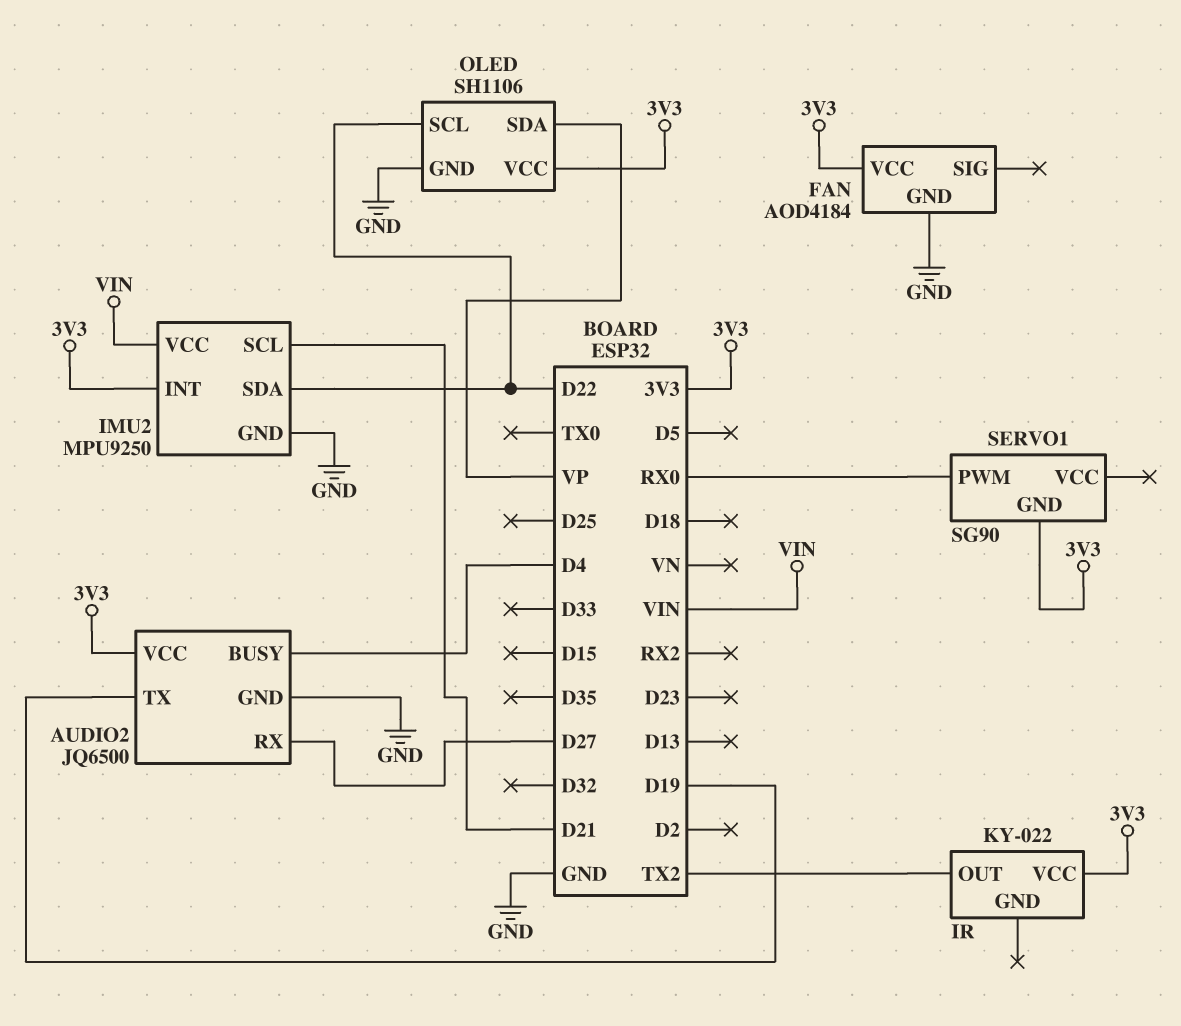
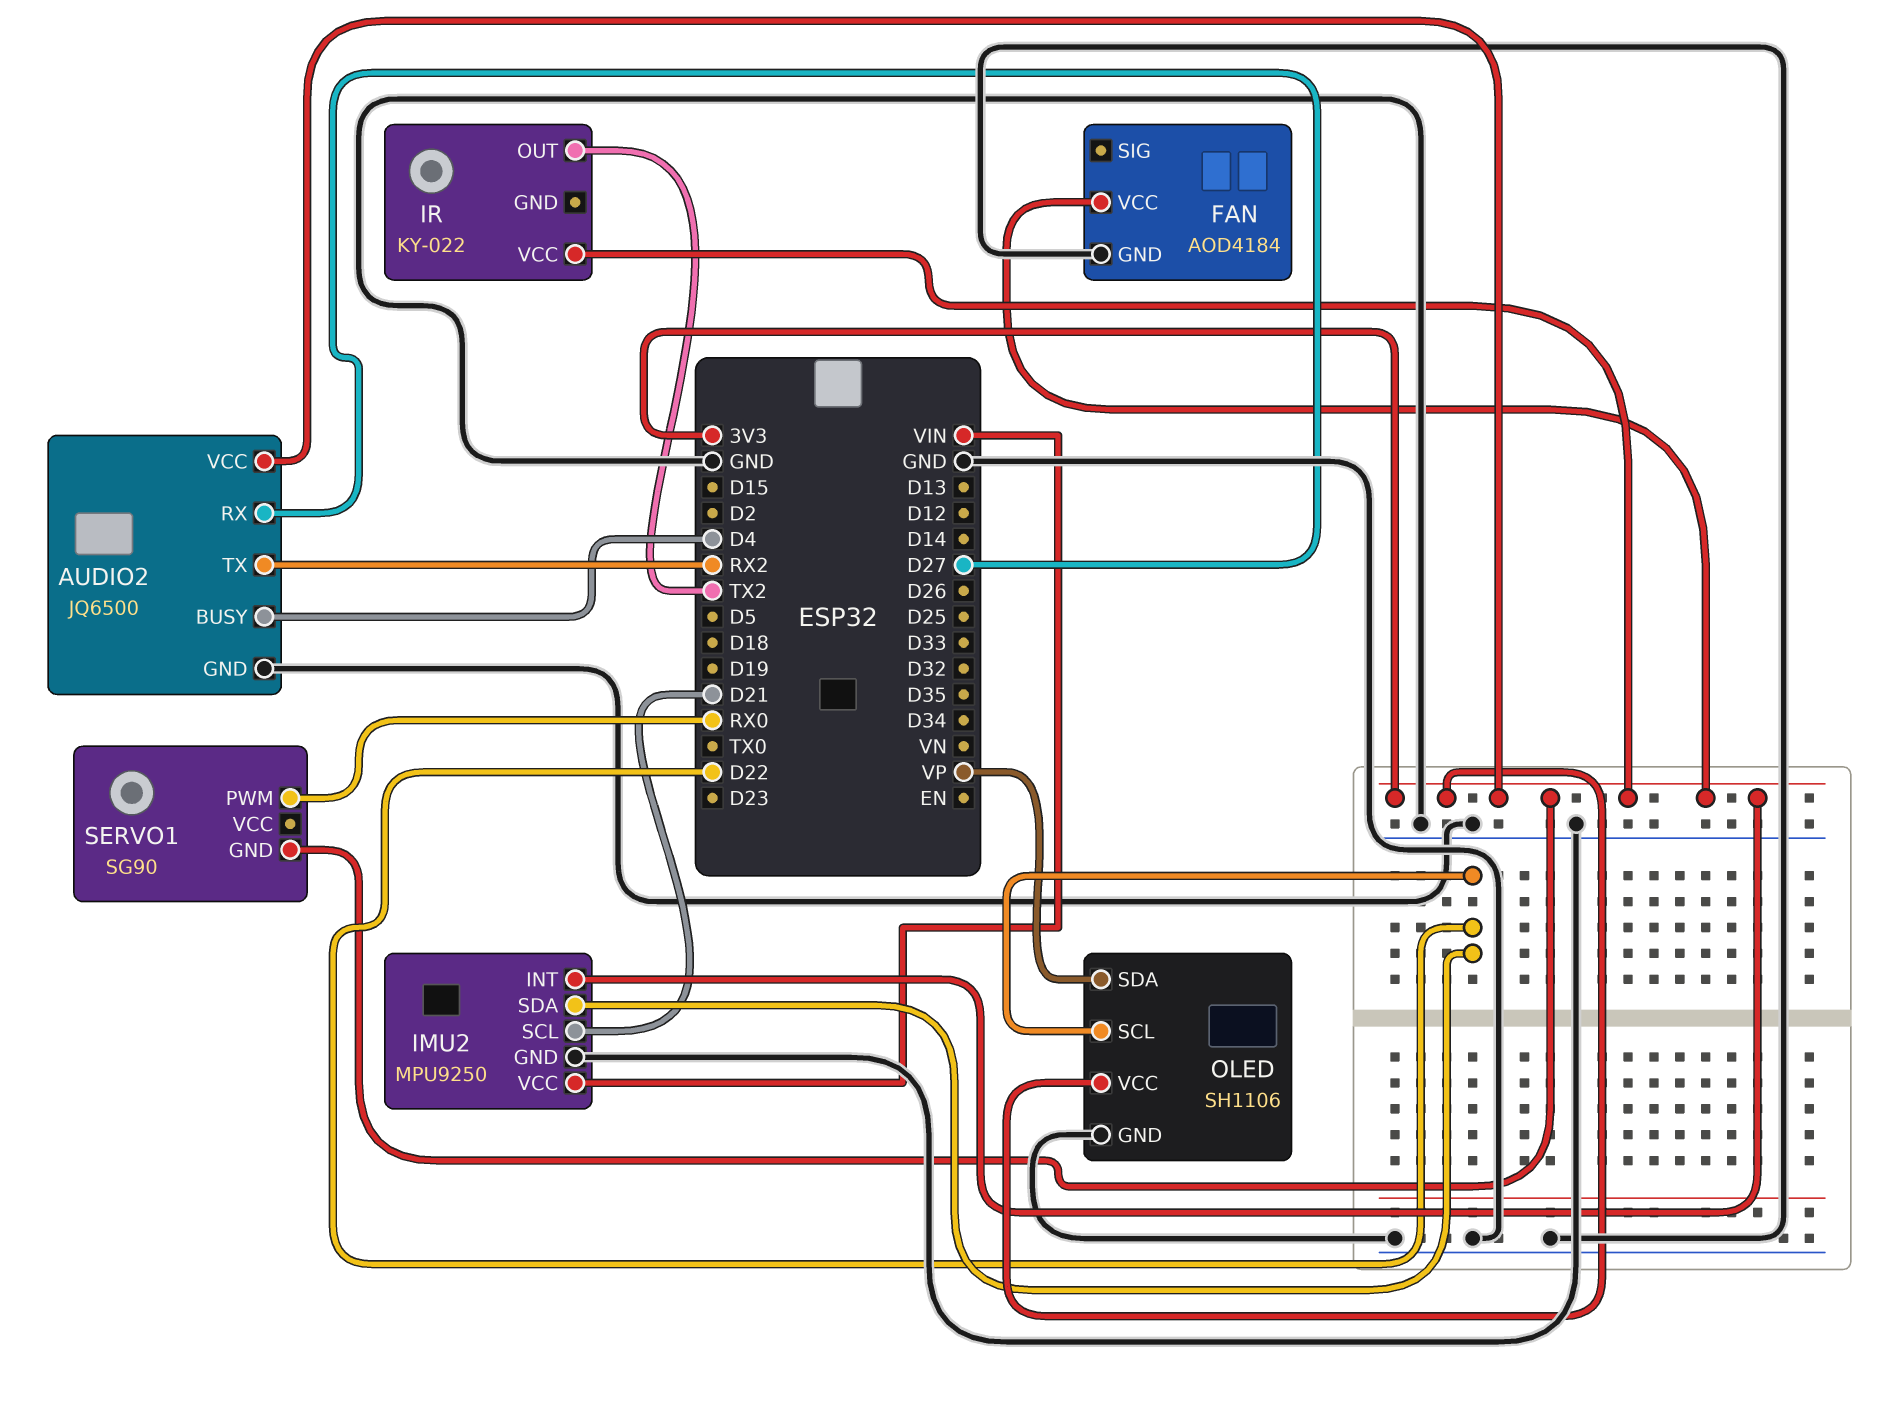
AUDIO2 pin TX: D19 -> RX2

